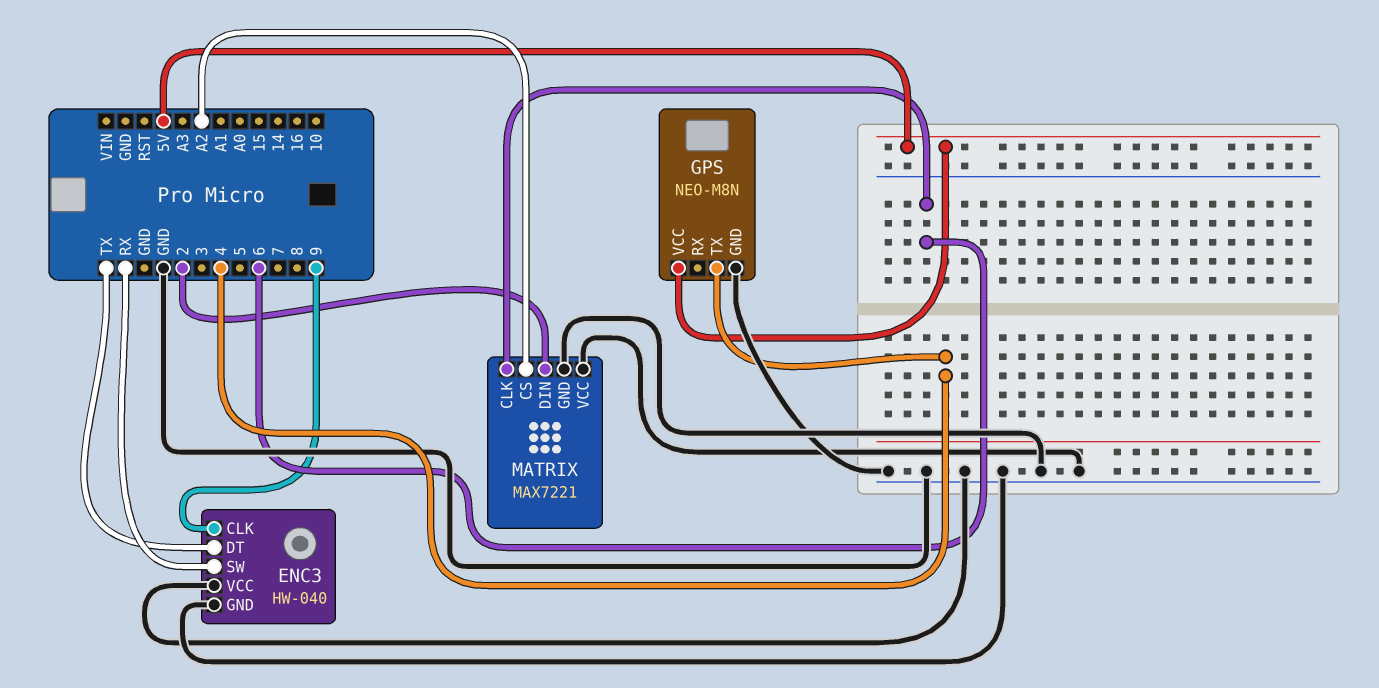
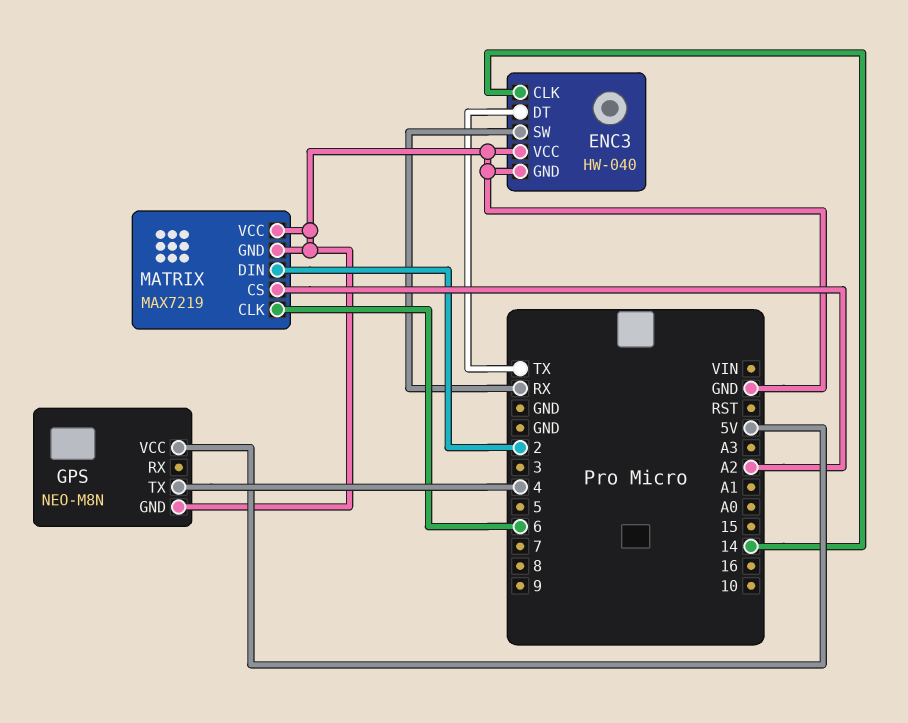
ENC3 pin CLK: 9 -> 14
MATRIX: MAX7221 -> MAX7219

